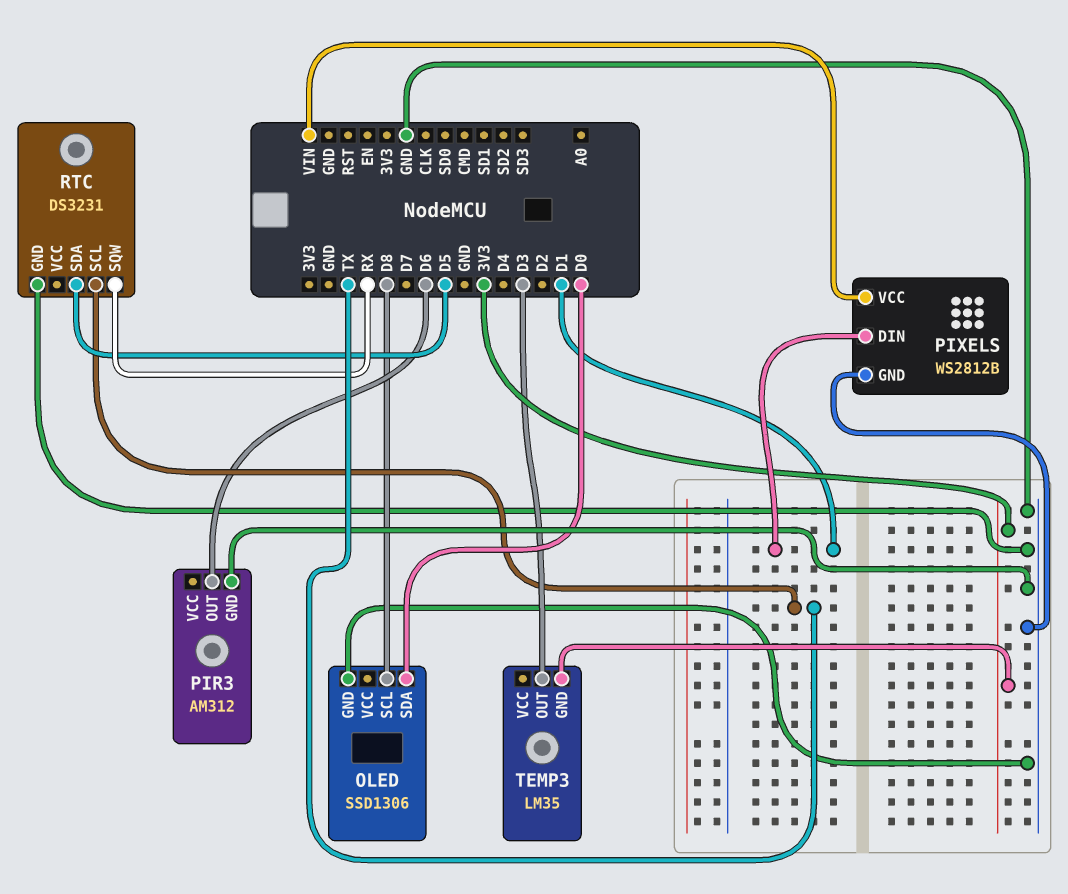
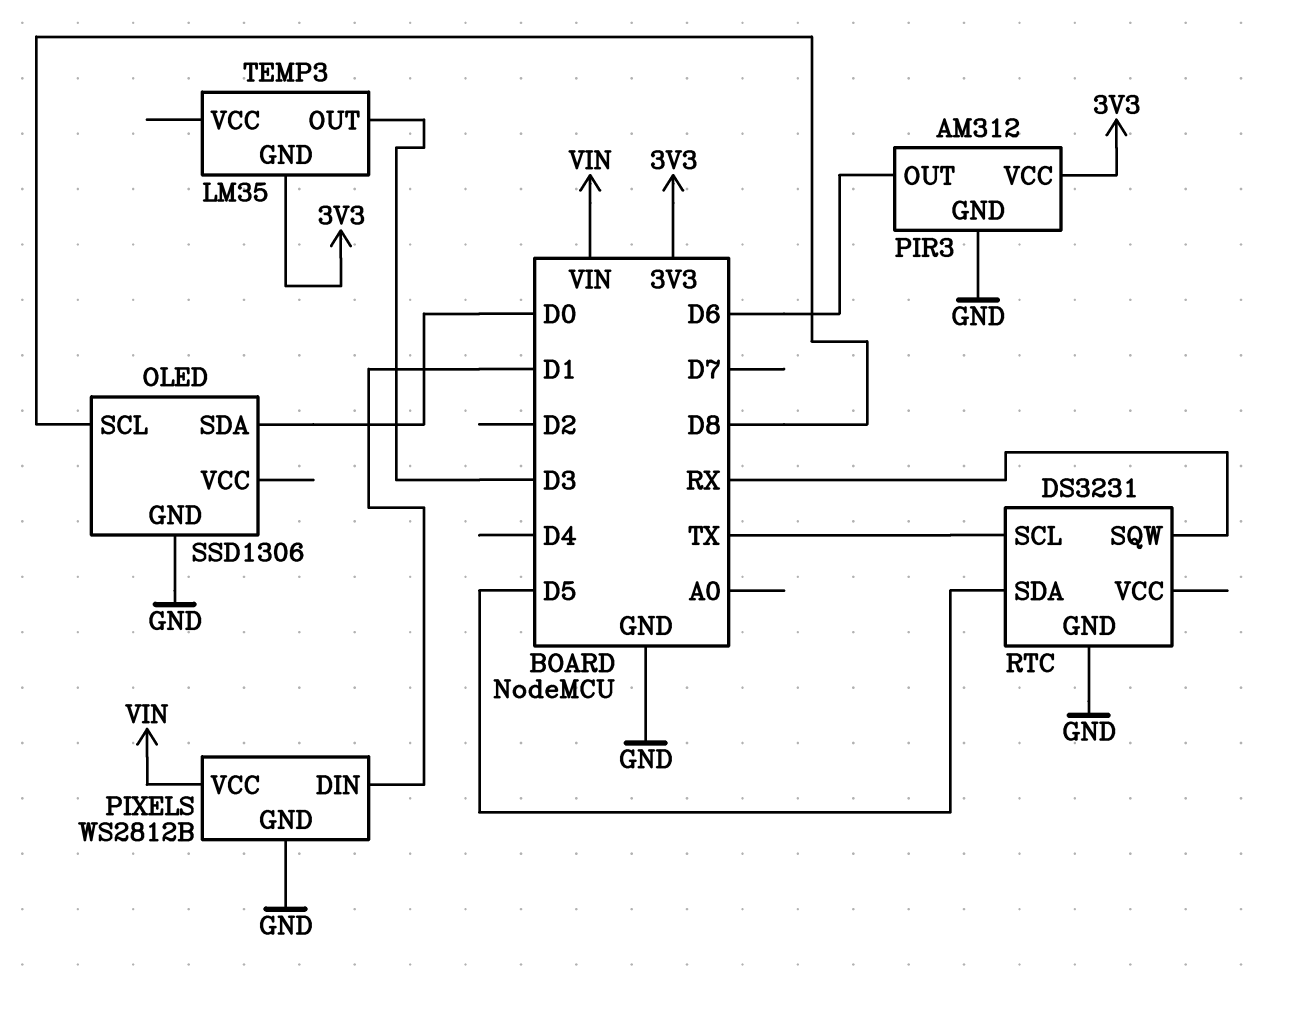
PIR3 pin VCC: none -> 3V3

